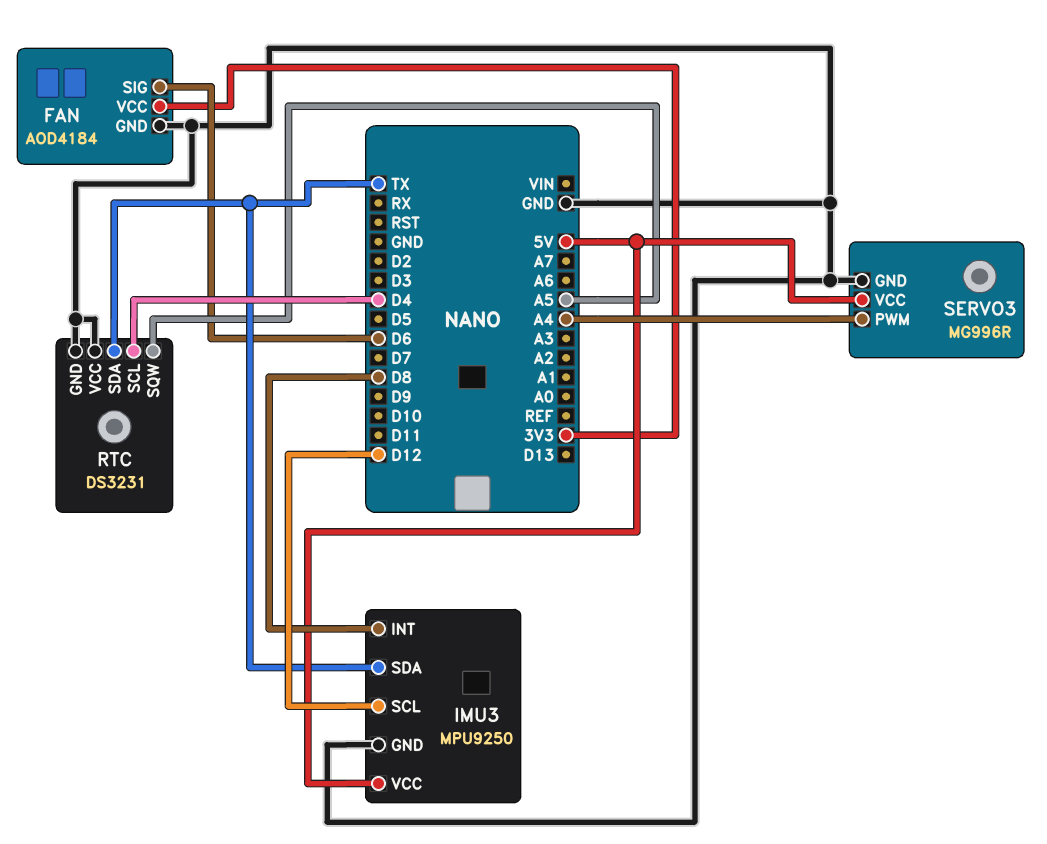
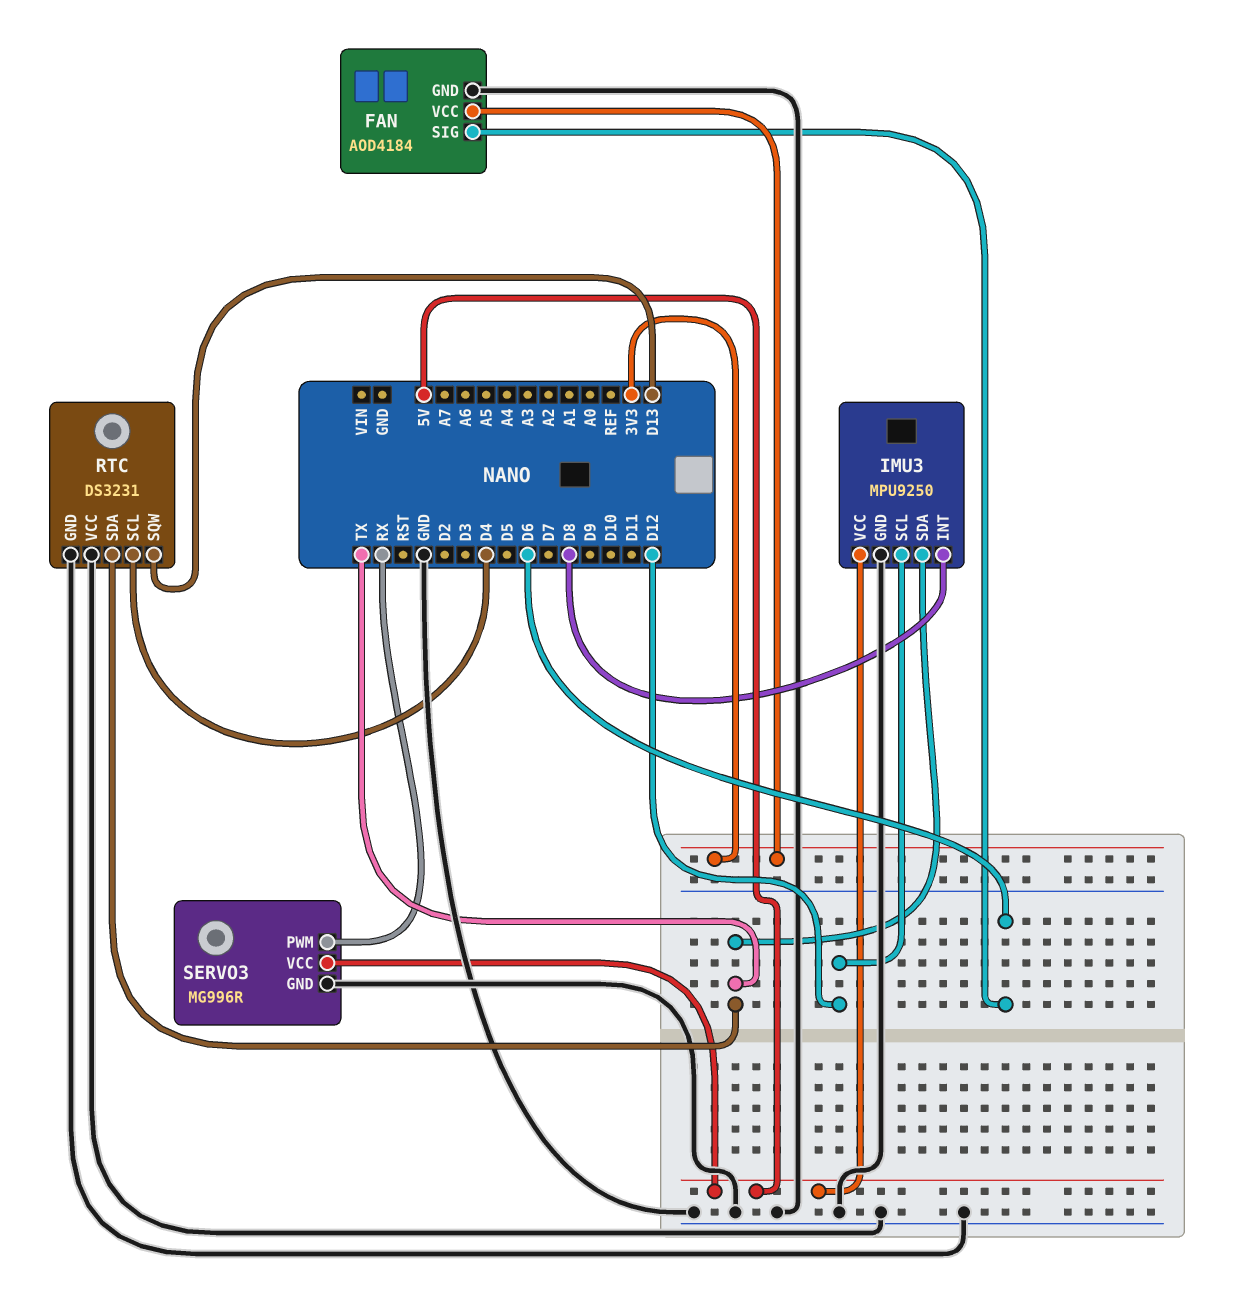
RTC pin SQW: A5 -> D13
SERVO3 pin PWM: A4 -> RX

